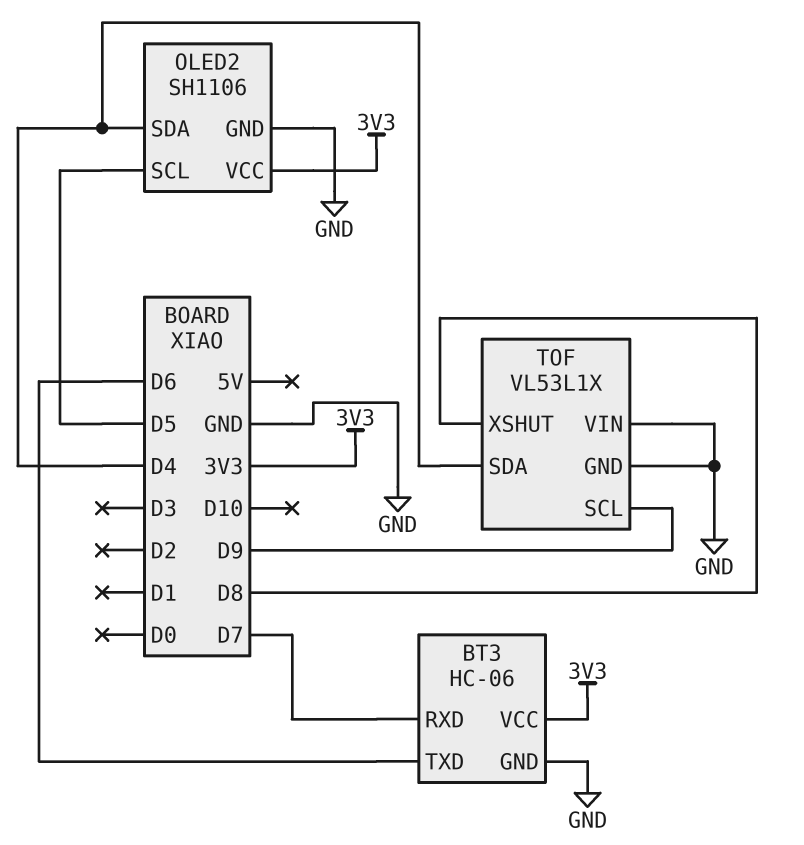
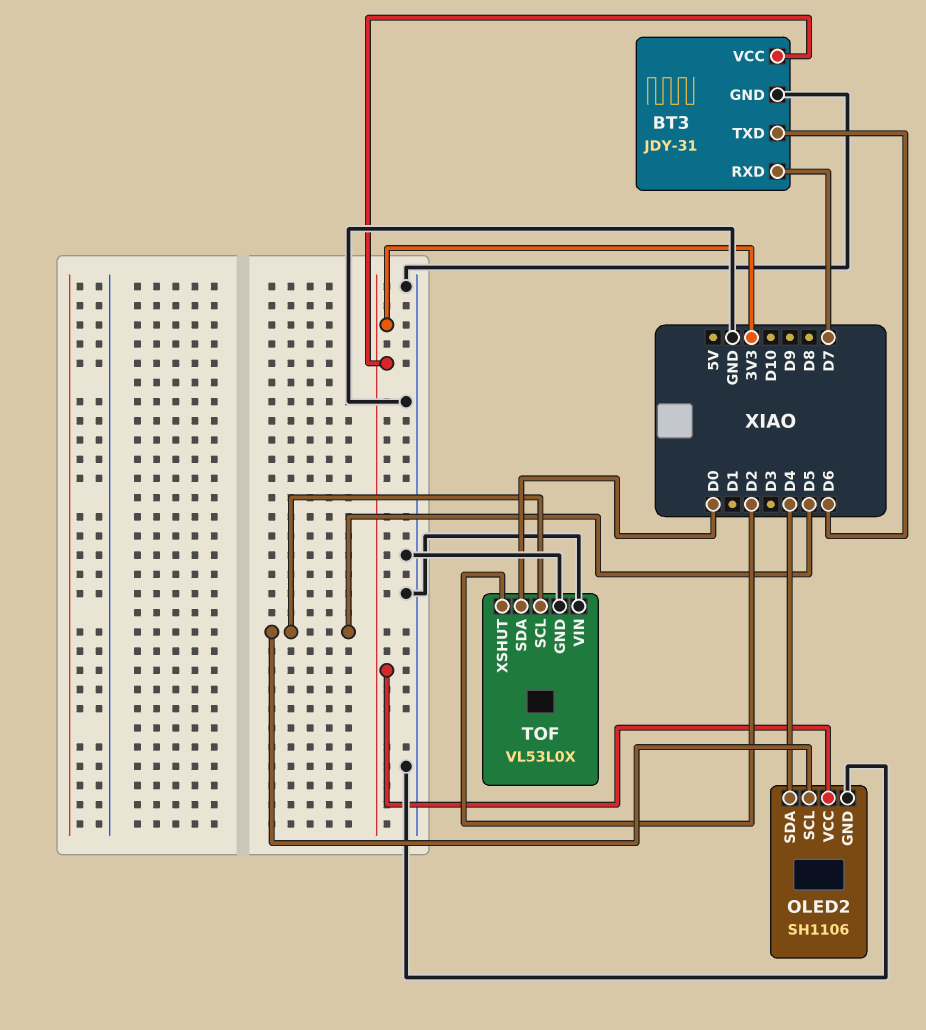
BT3: HC-06 -> JDY-31
TOF: VL53L1X -> VL53L0X
TOF pin SCL: D9 -> D5
TOF pin SDA: D4 -> D0
TOF pin XSHUT: D8 -> D2

